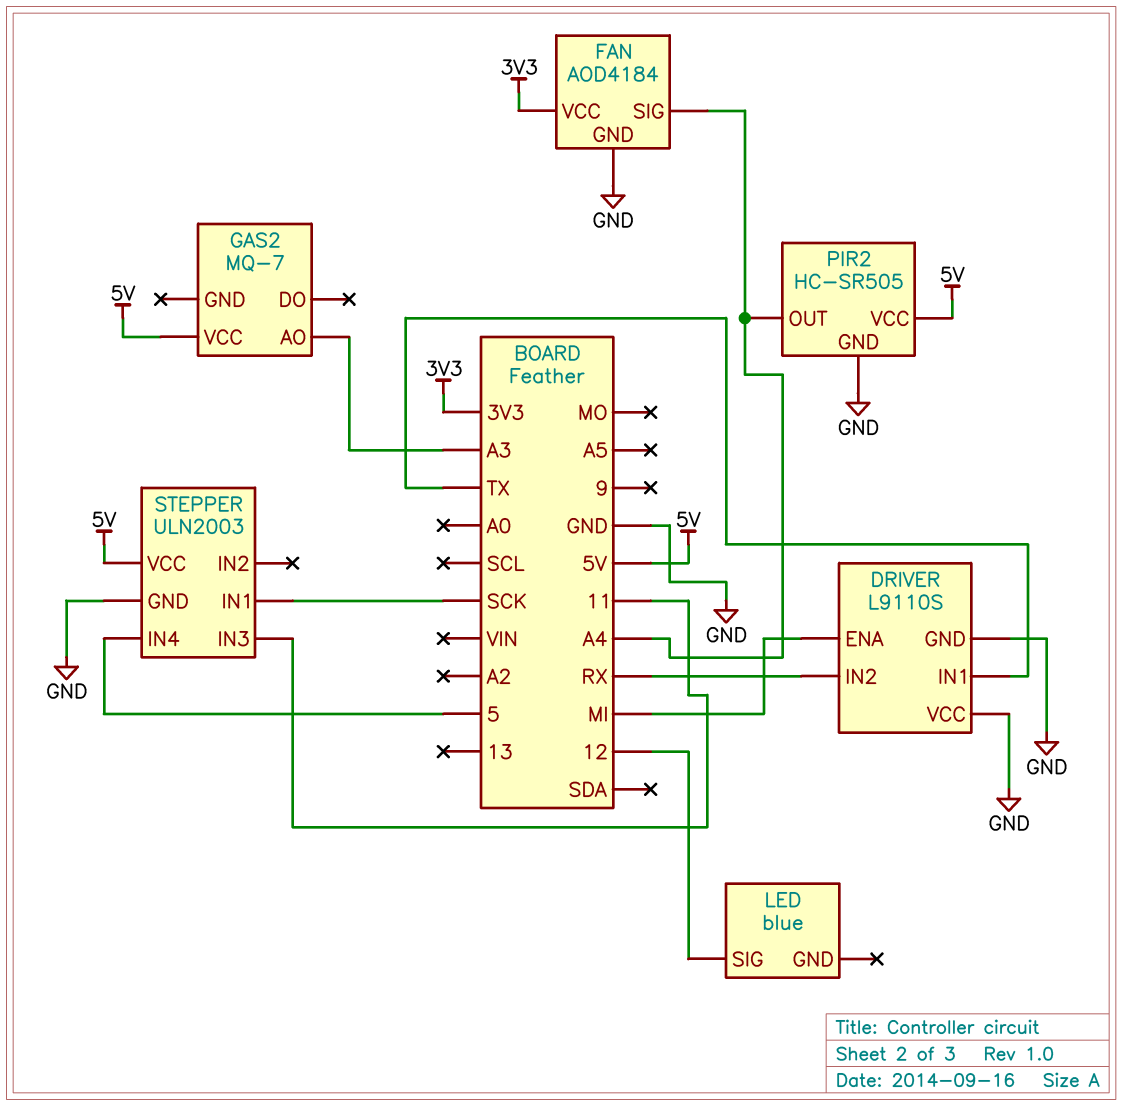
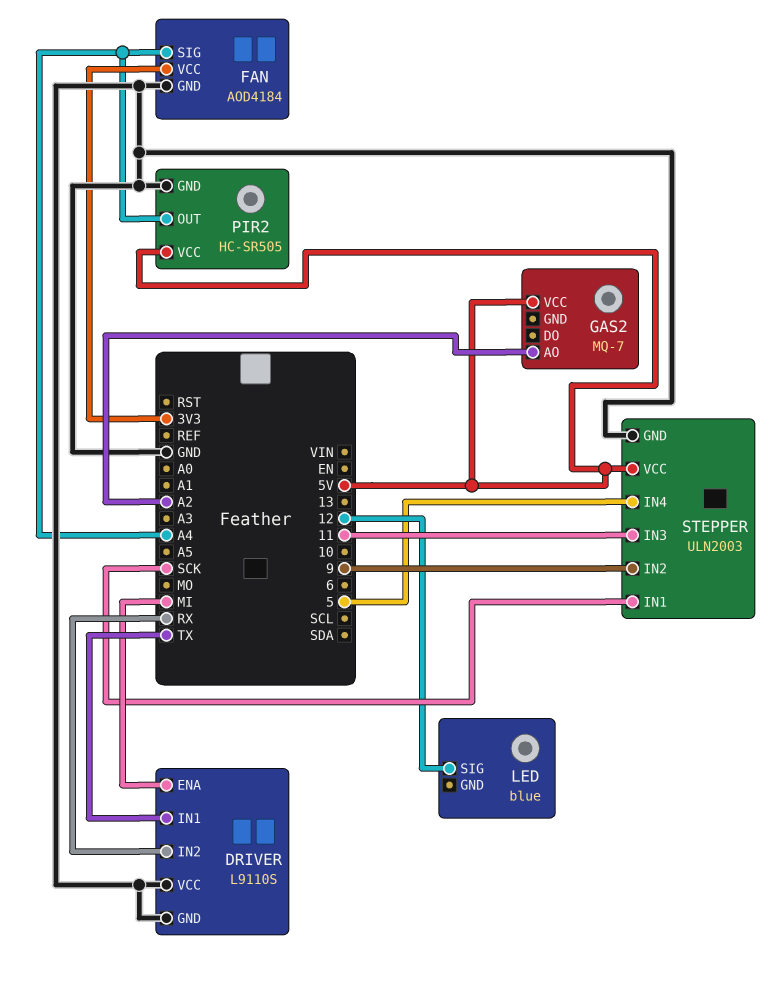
GAS2 pin AO: A3 -> A2
STEPPER pin IN2: none -> 9

